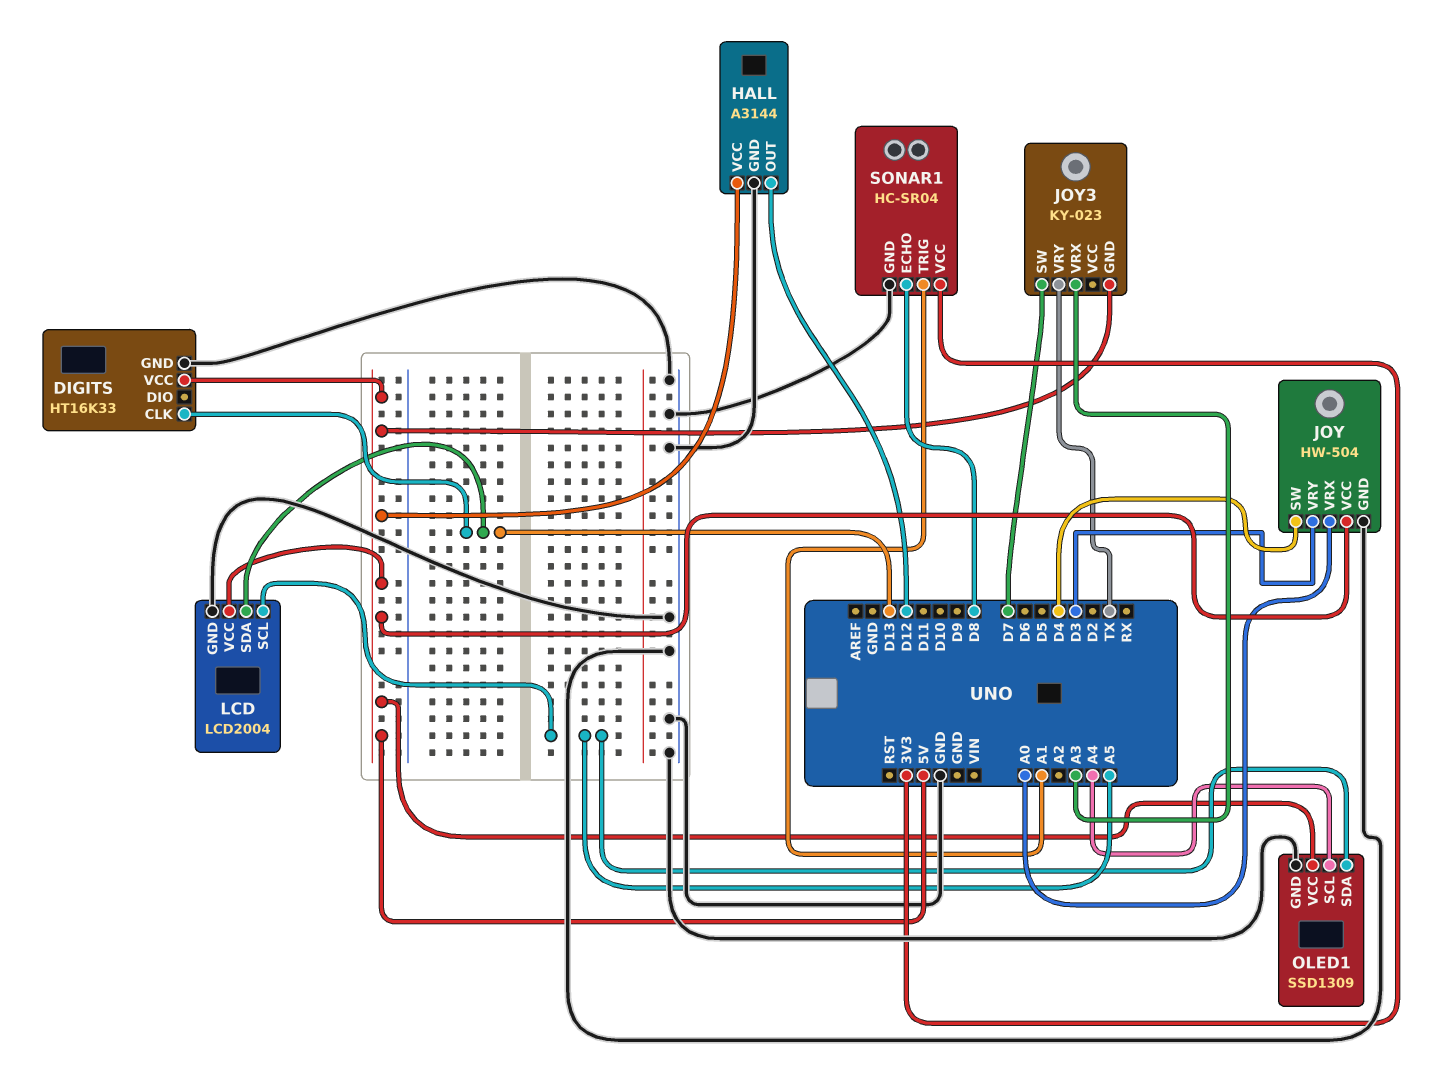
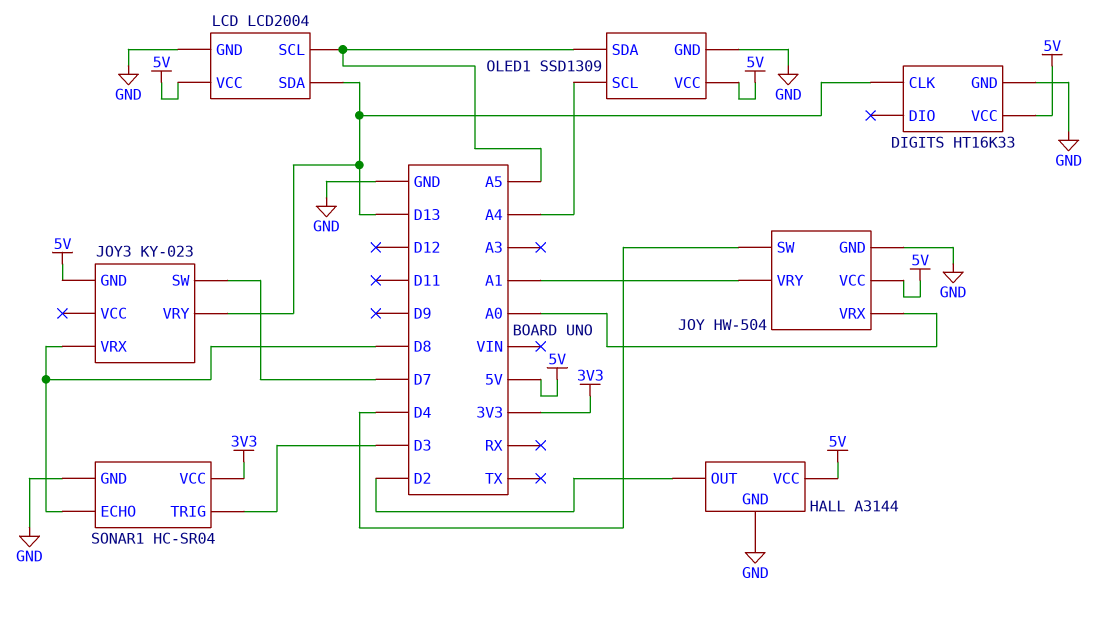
HALL pin OUT: D12 -> D2
JOY pin VRY: D3 -> A1
JOY3 pin VRX: A3 -> D8
JOY3 pin VRY: TX -> D13
SONAR1 pin TRIG: A1 -> D3

